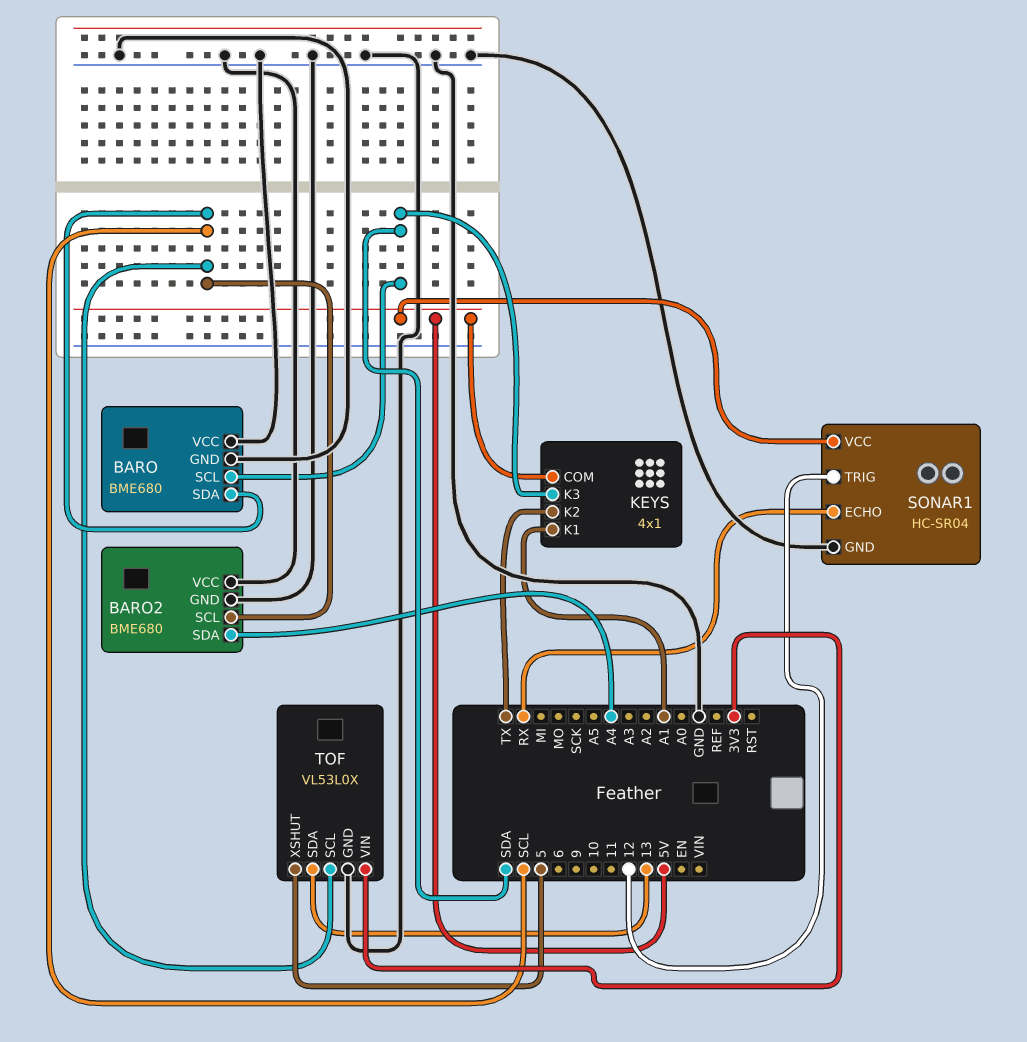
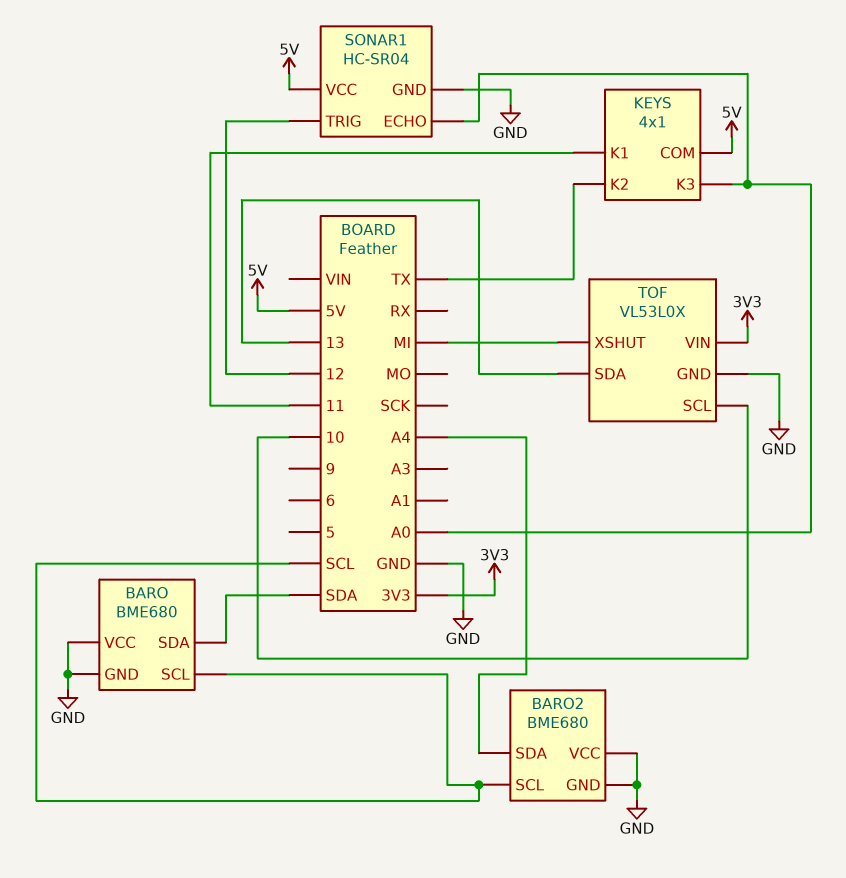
BARO pin SCL: SDA -> SCL
BARO pin SDA: SCL -> SDA
KEYS pin K1: A1 -> 11
KEYS pin K3: SDA -> A0
SONAR1 pin ECHO: RX -> A0
TOF pin SCL: SCL -> 10
TOF pin XSHUT: 5 -> MI

